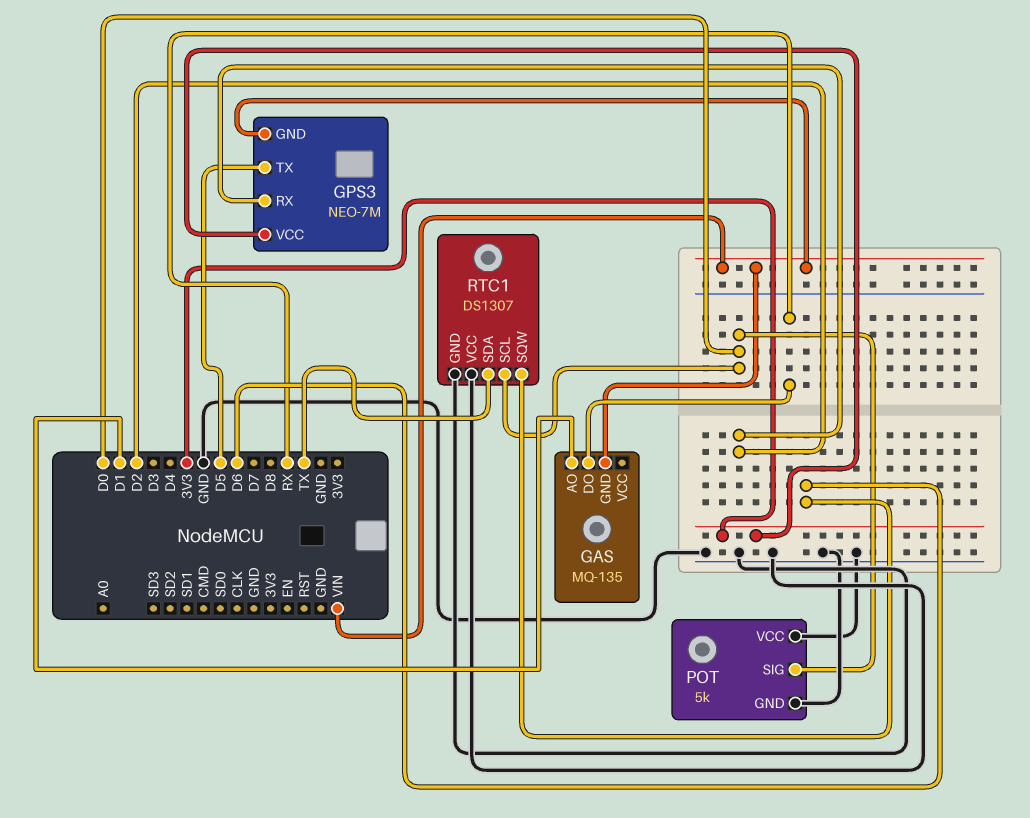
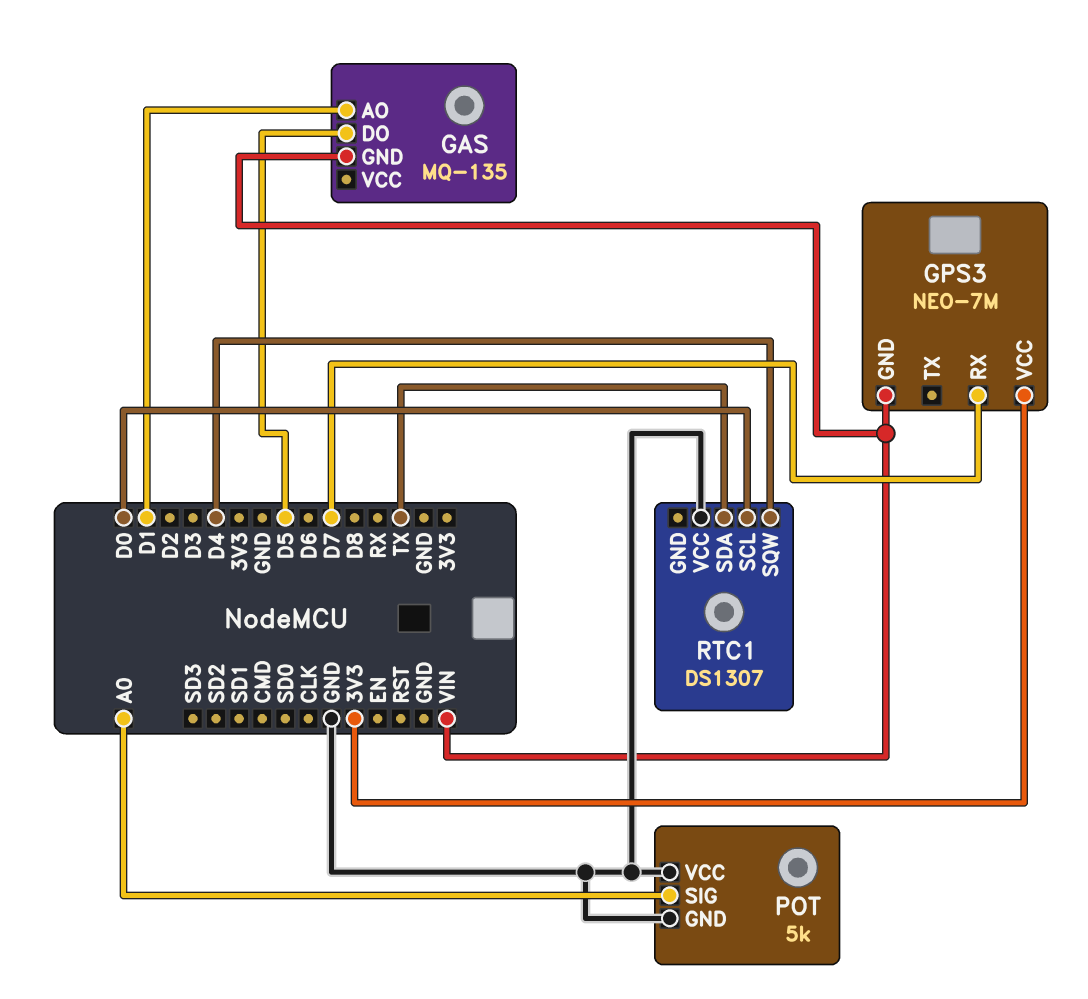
GAS pin DO: RX -> D5
GPS3 pin RX: D2 -> D7
GPS3 pin TX: D5 -> none
POT pin SIG: D0 -> A0
RTC1 pin GND: GND -> none
RTC1 pin SQW: D6 -> D4

